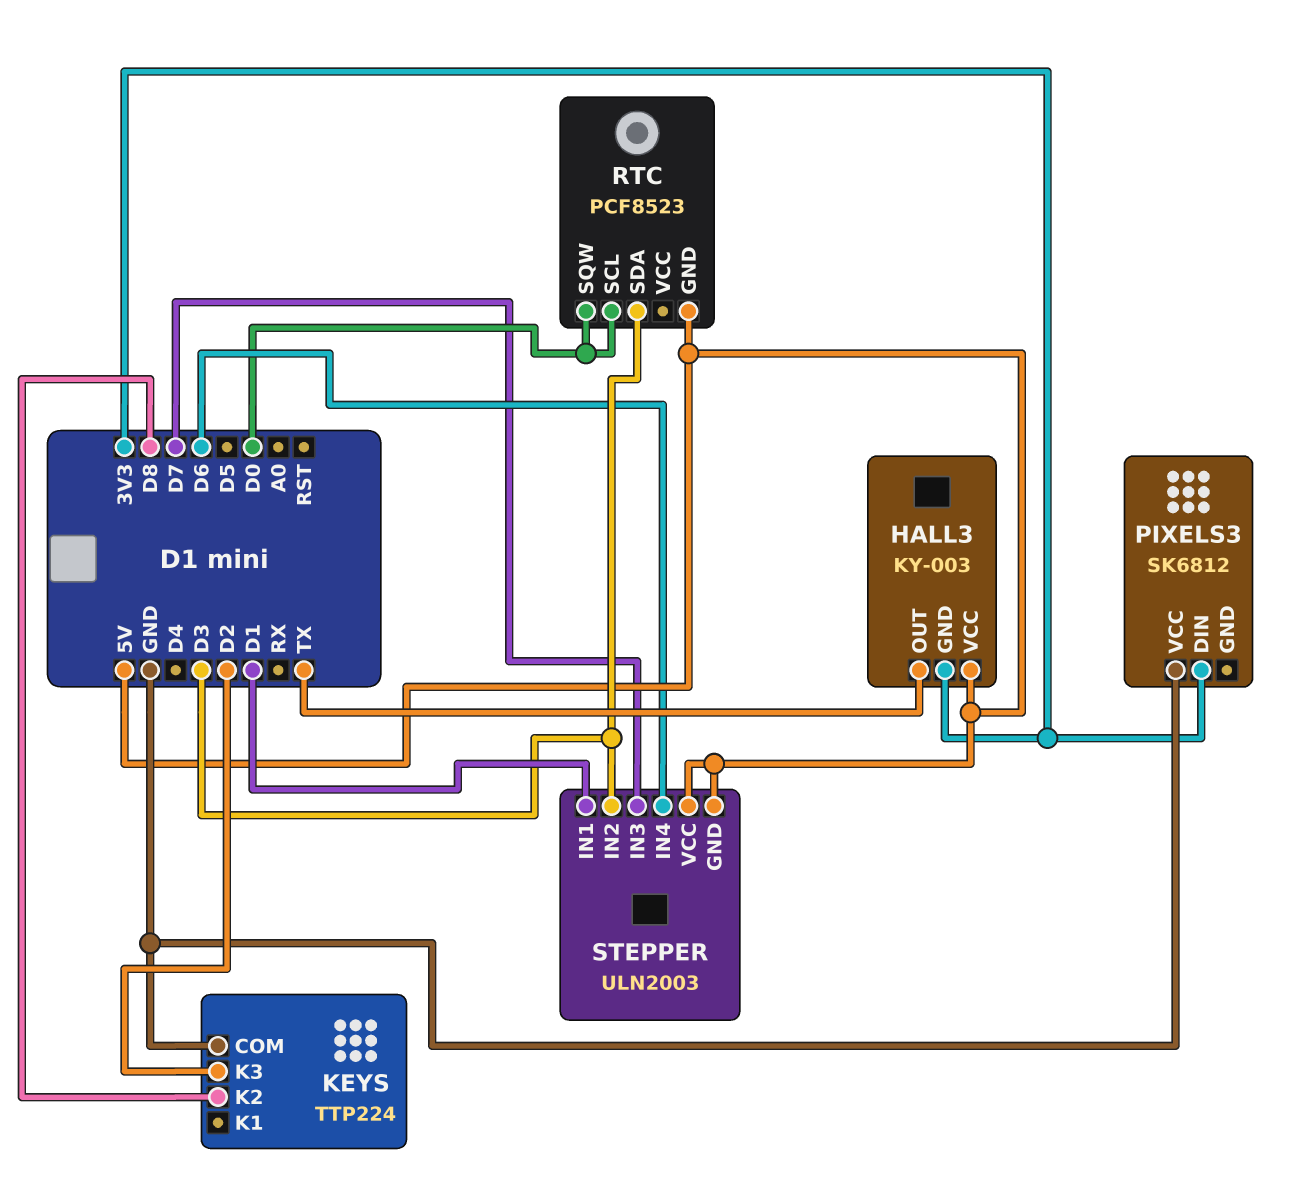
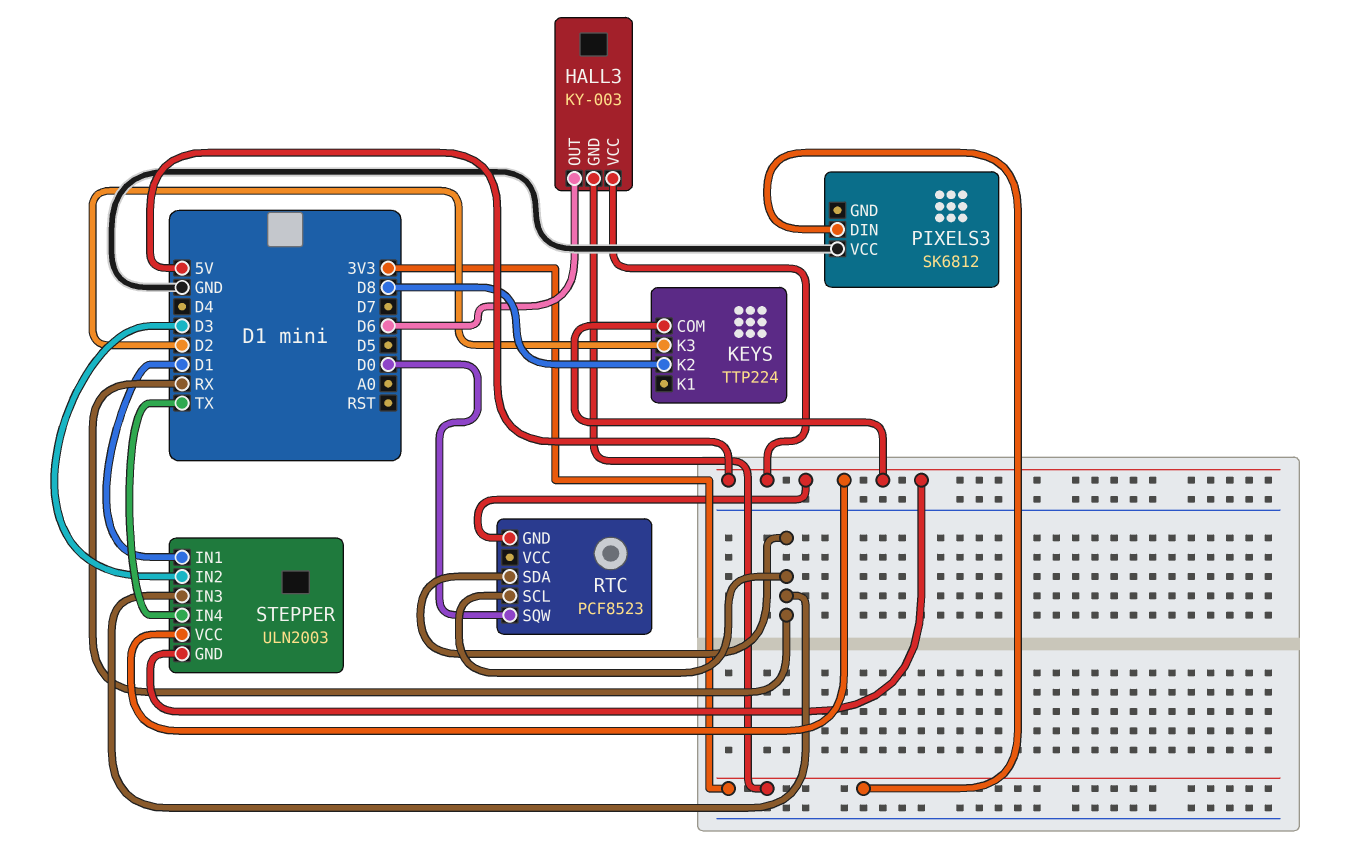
HALL3 pin OUT: TX -> D6
KEYS pin COM: GND -> 5V
RTC pin SCL: D0 -> RX
RTC pin SDA: D3 -> RX
STEPPER pin IN3: D7 -> RX
STEPPER pin IN4: D6 -> TX

